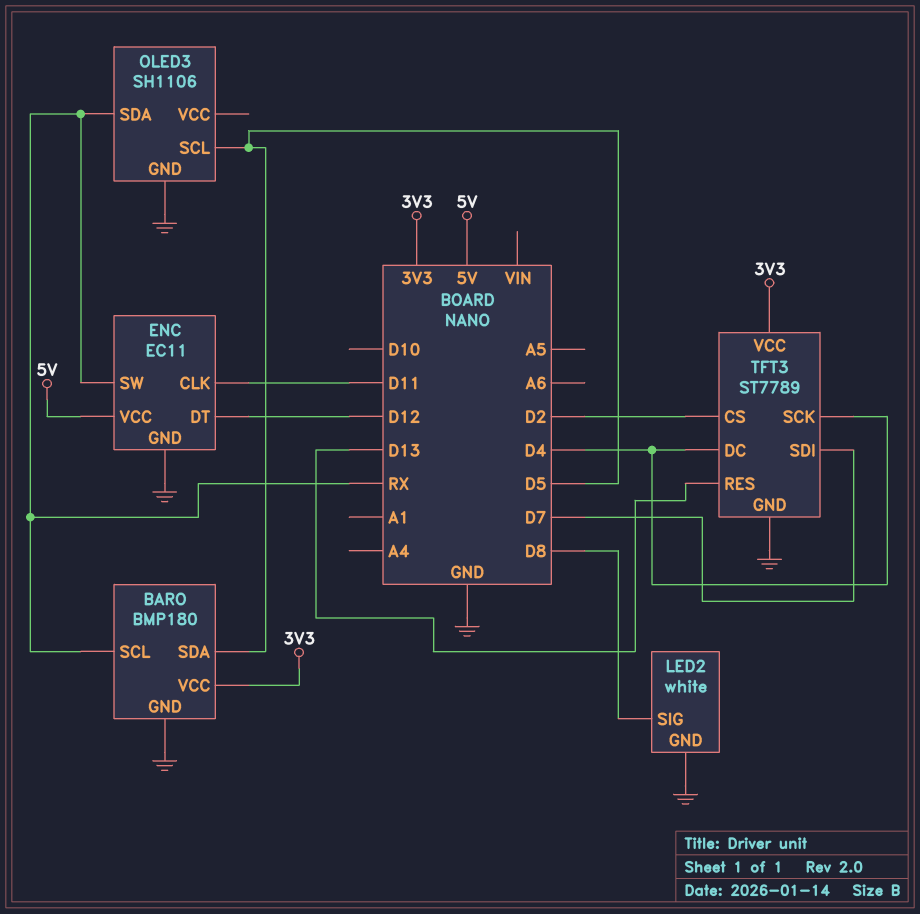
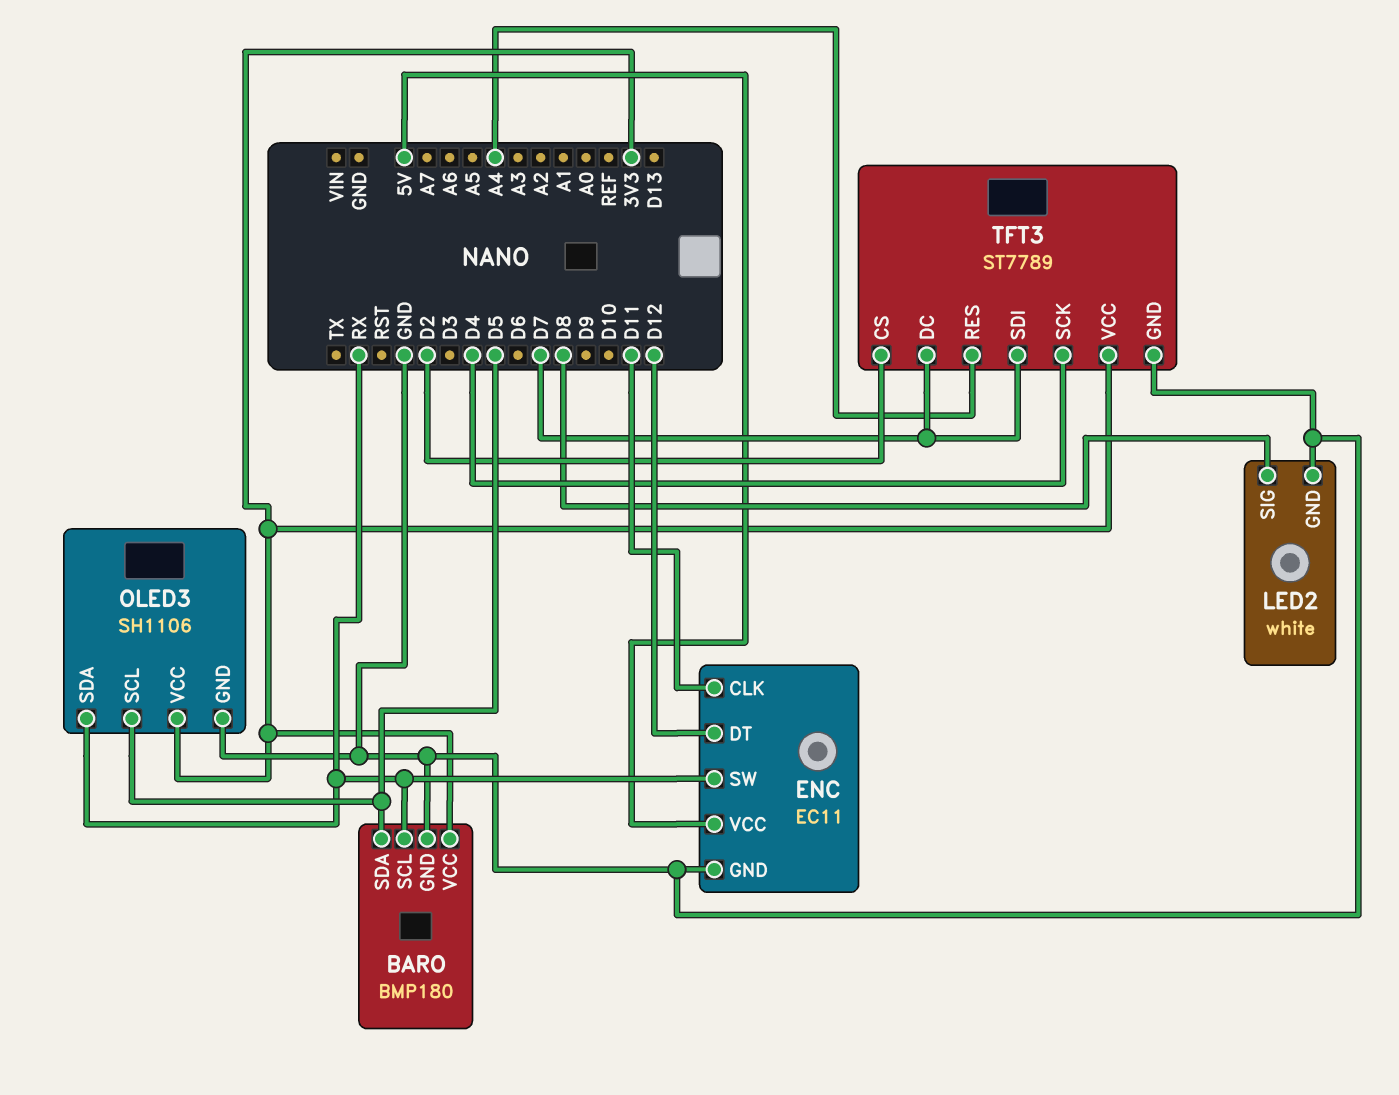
OLED3 pin VCC: none -> 3V3
TFT3 pin DC: D4 -> D7
TFT3 pin RES: D13 -> A4

